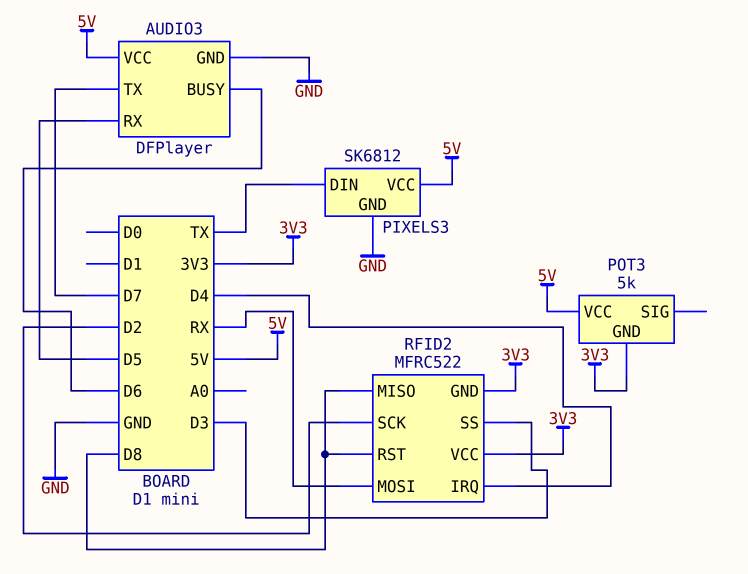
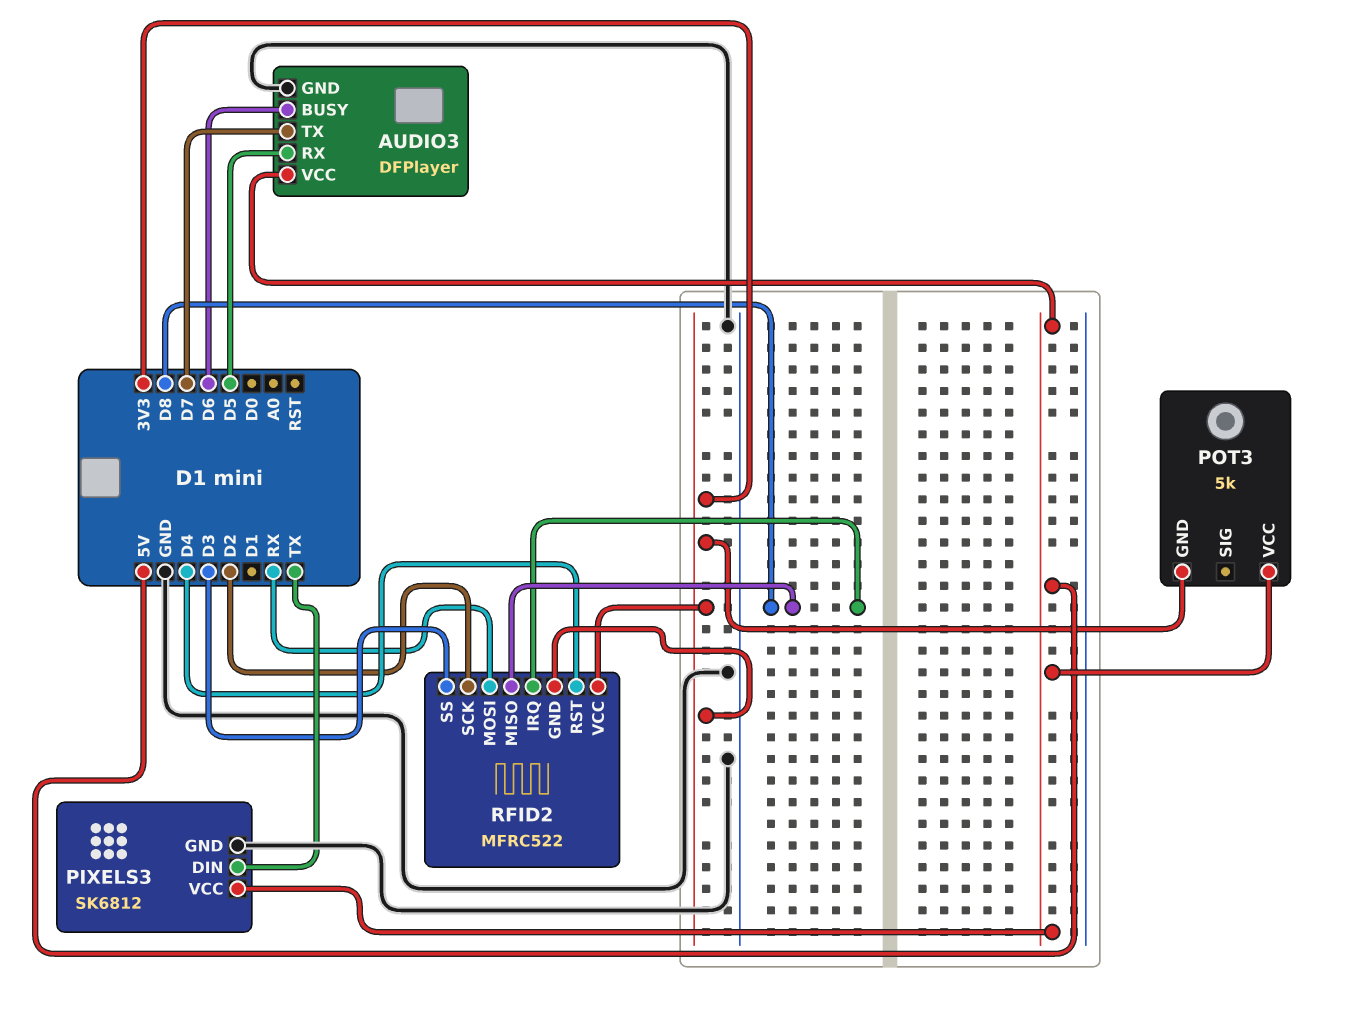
RFID2 pin IRQ: D4 -> D8
RFID2 pin RST: D8 -> D4

